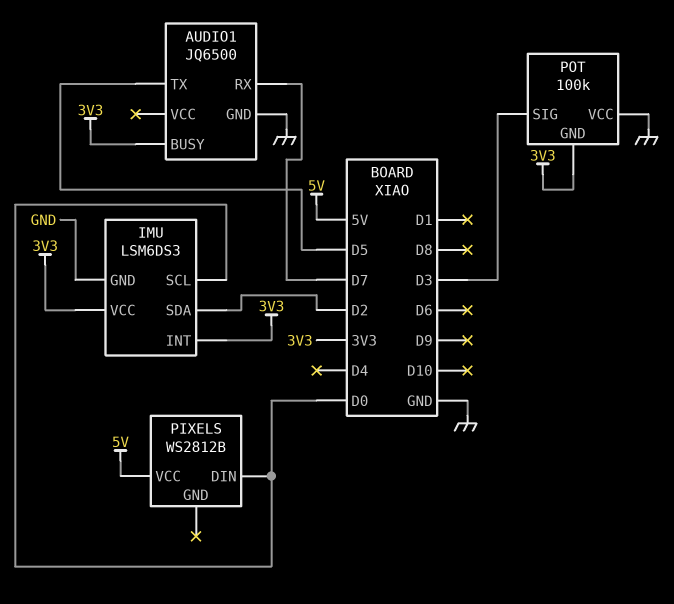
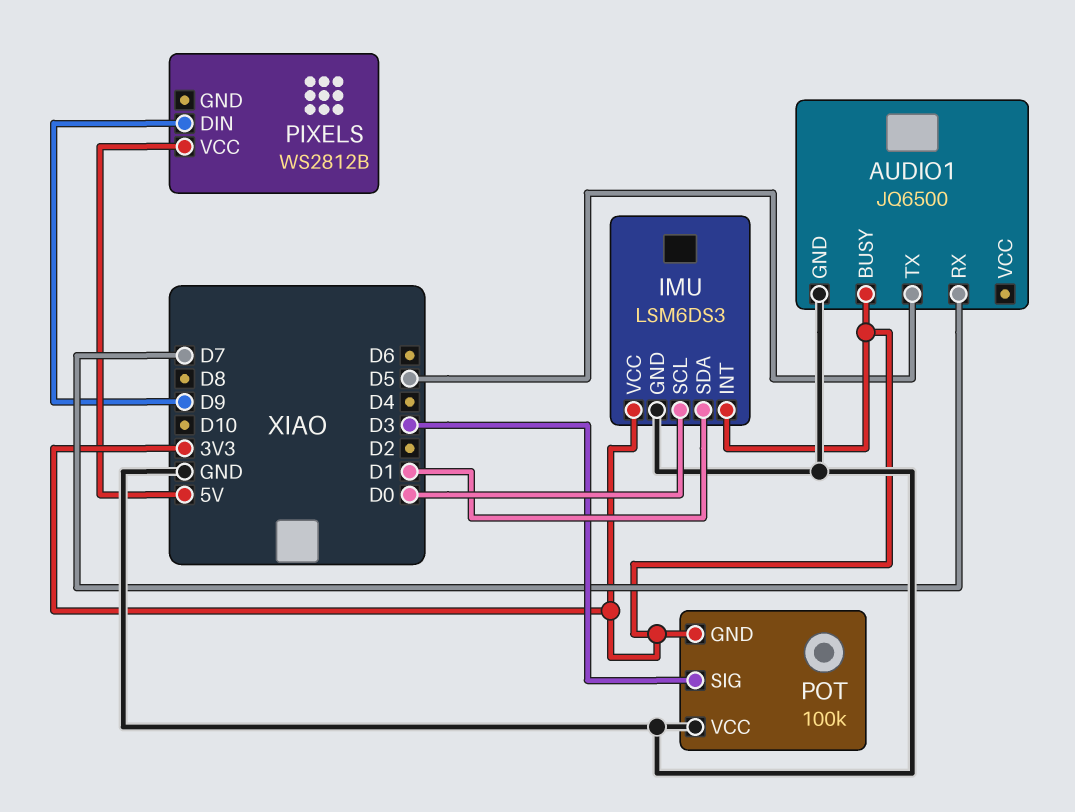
IMU pin SDA: D2 -> D1
PIXELS pin DIN: D0 -> D9

